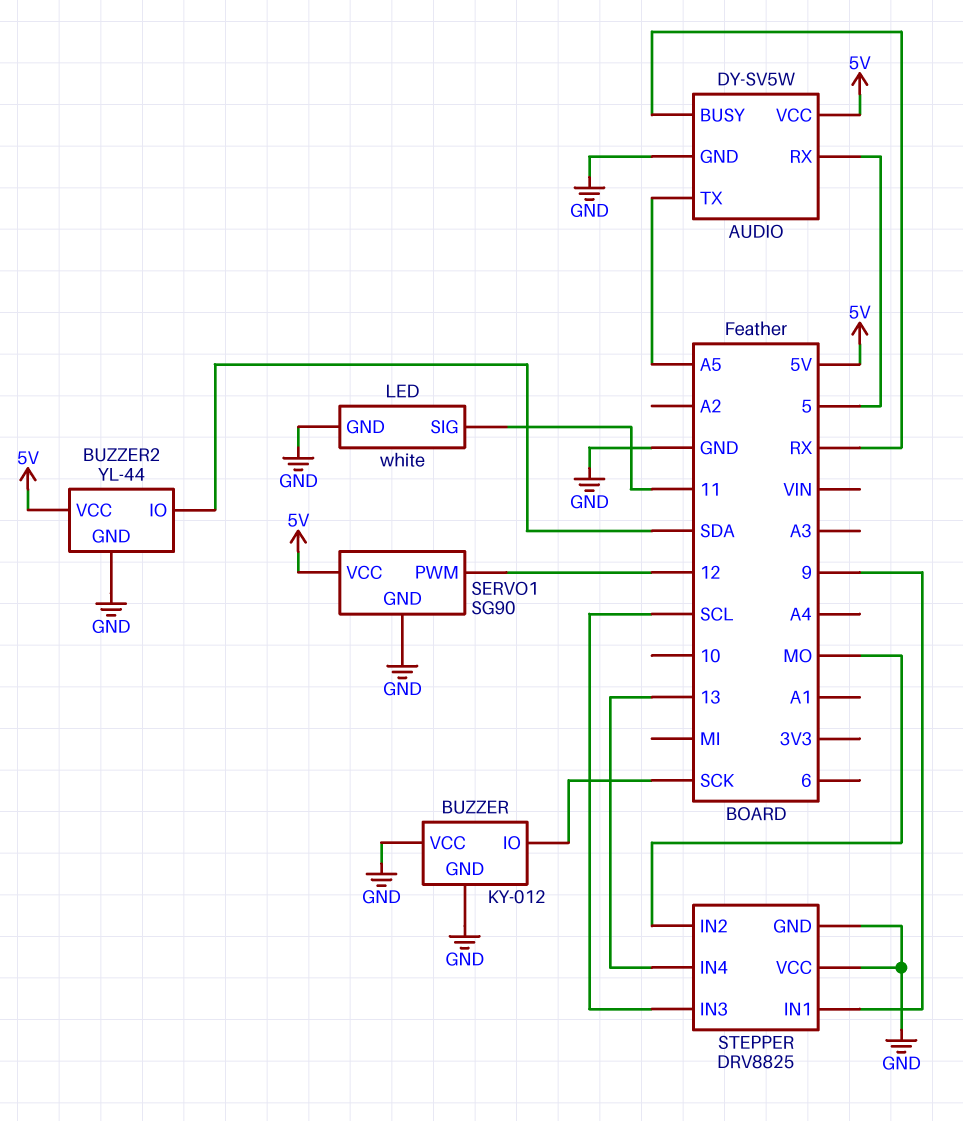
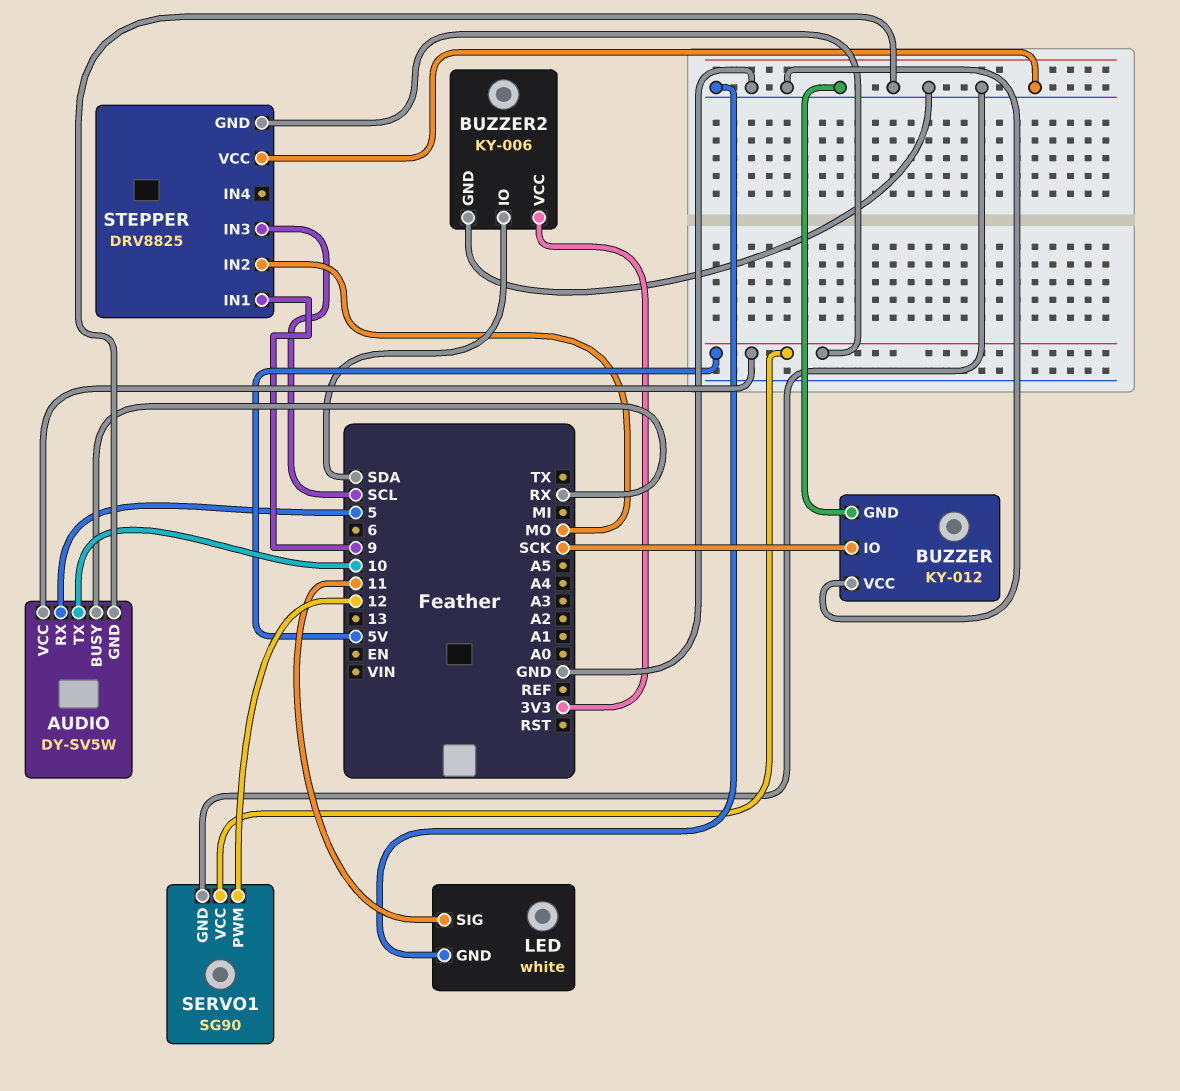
AUDIO pin TX: A5 -> 10
BUZZER2: YL-44 -> KY-006
BUZZER2 pin VCC: 5V -> 3V3
STEPPER pin GND: GND -> 5V
STEPPER pin IN4: 13 -> none

